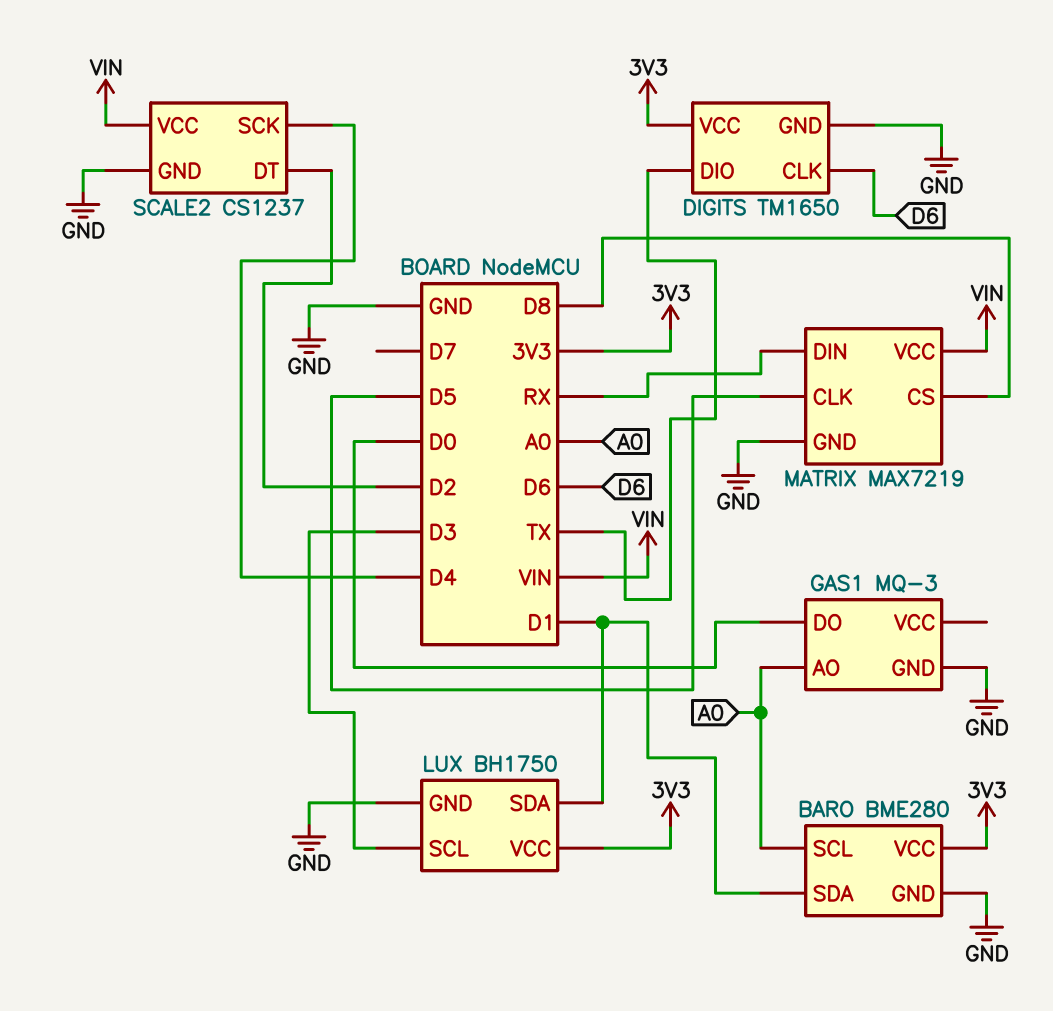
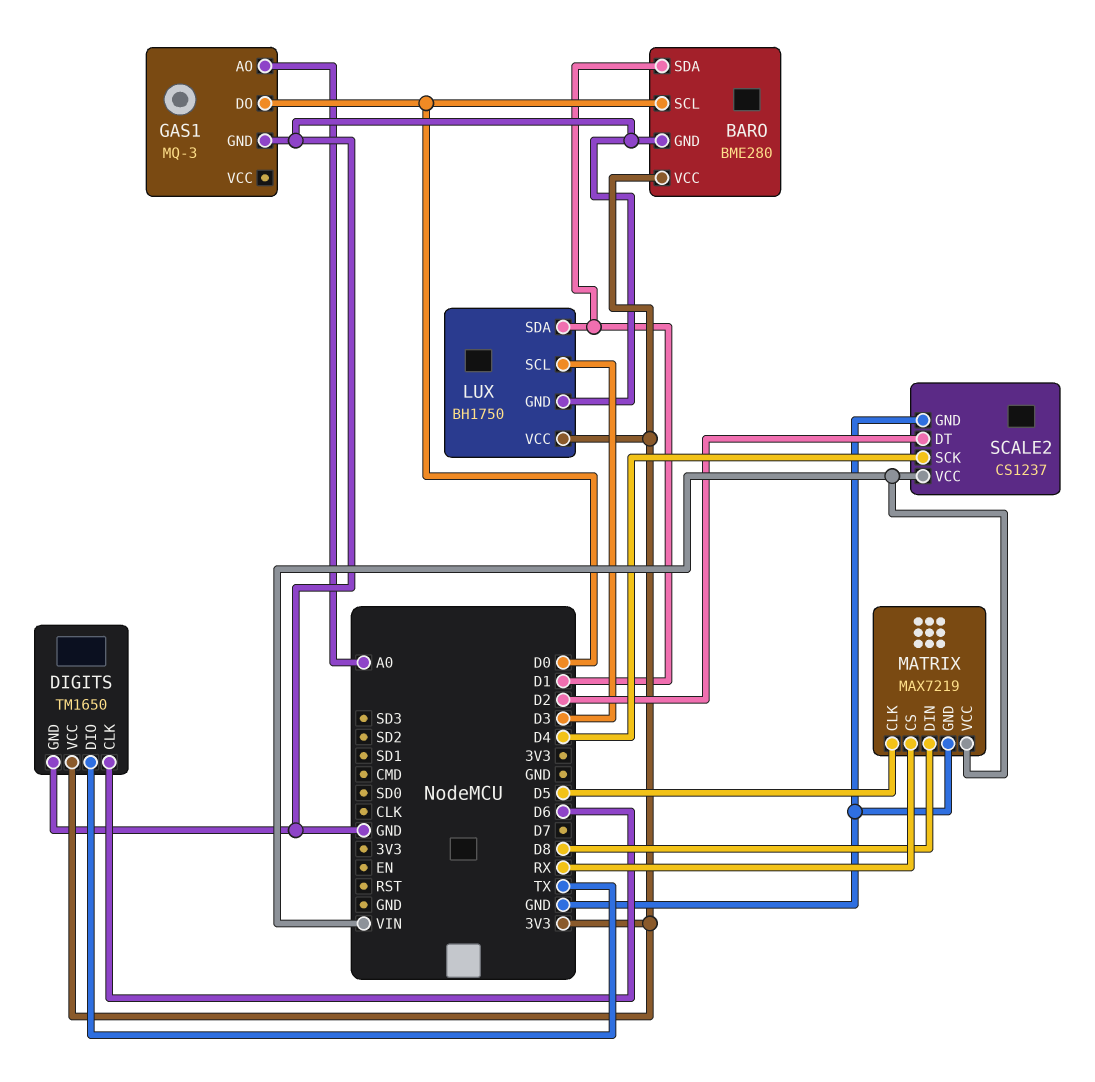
BARO pin SCL: A0 -> D0
MATRIX pin CS: D8 -> RX
MATRIX pin DIN: RX -> D8

